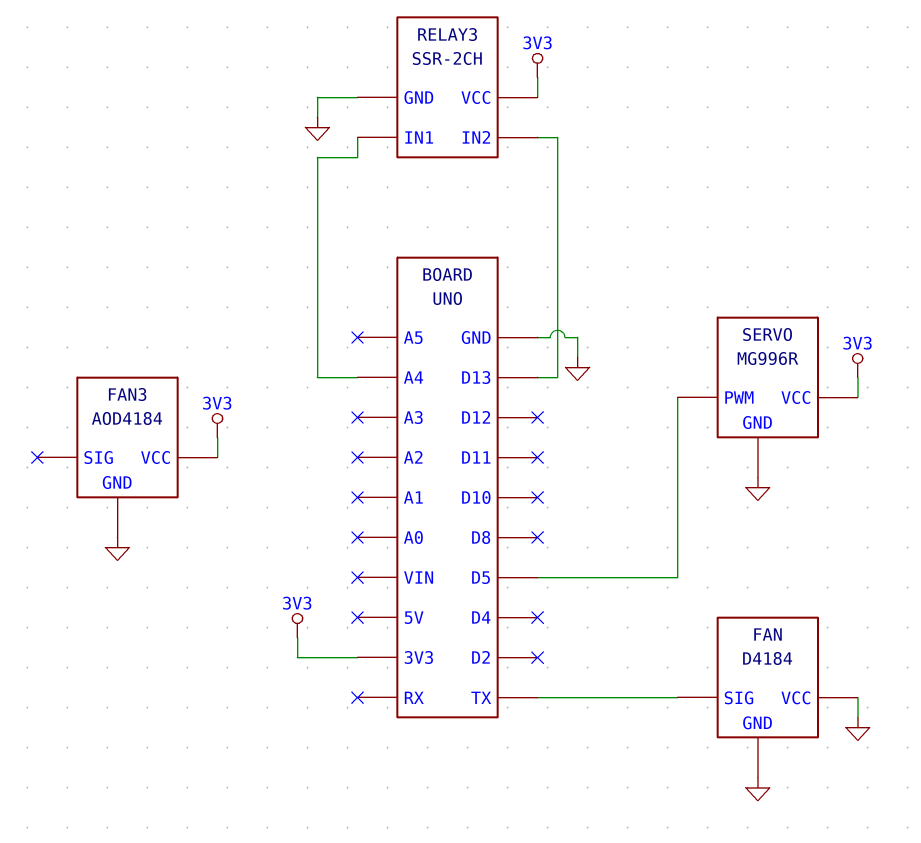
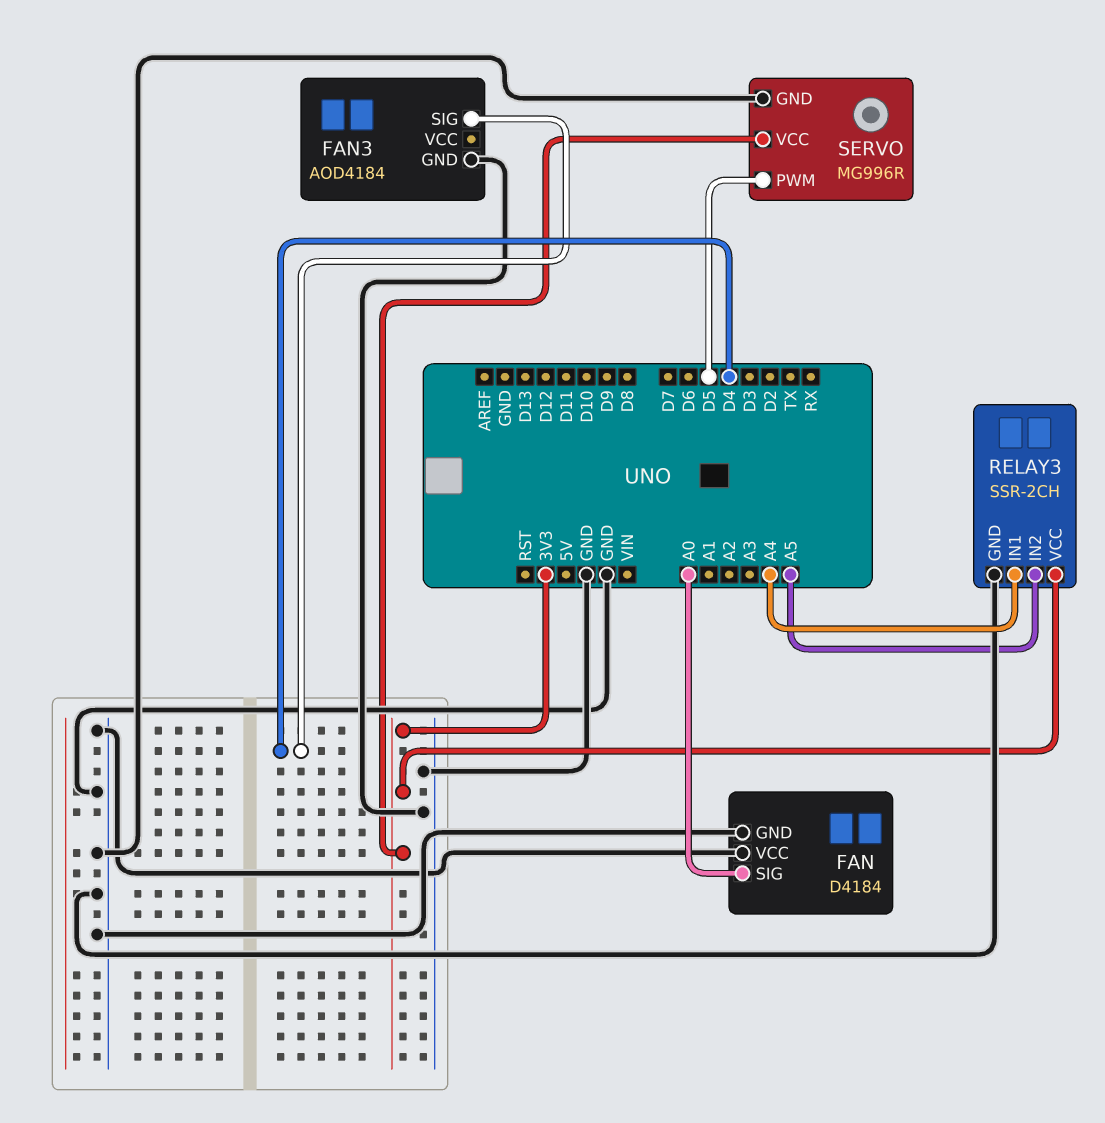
FAN pin SIG: TX -> A0
FAN3 pin SIG: none -> D4
FAN3 pin VCC: 3V3 -> none
RELAY3 pin IN2: D13 -> A5

